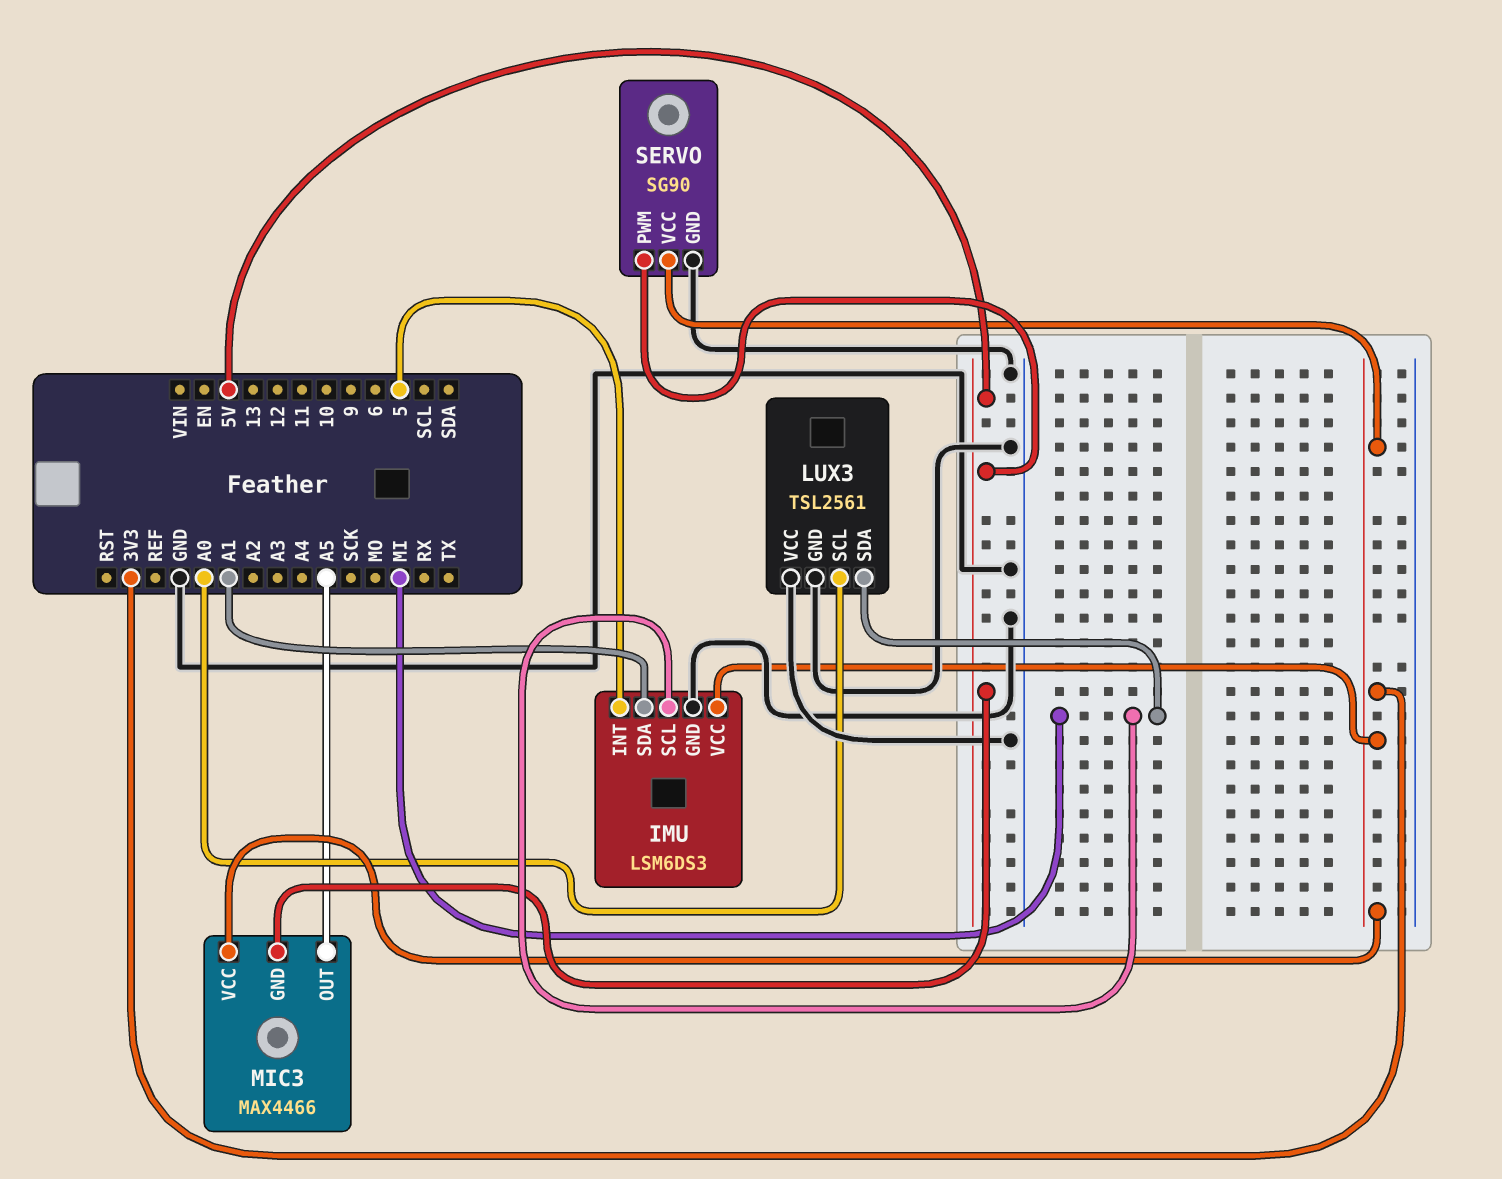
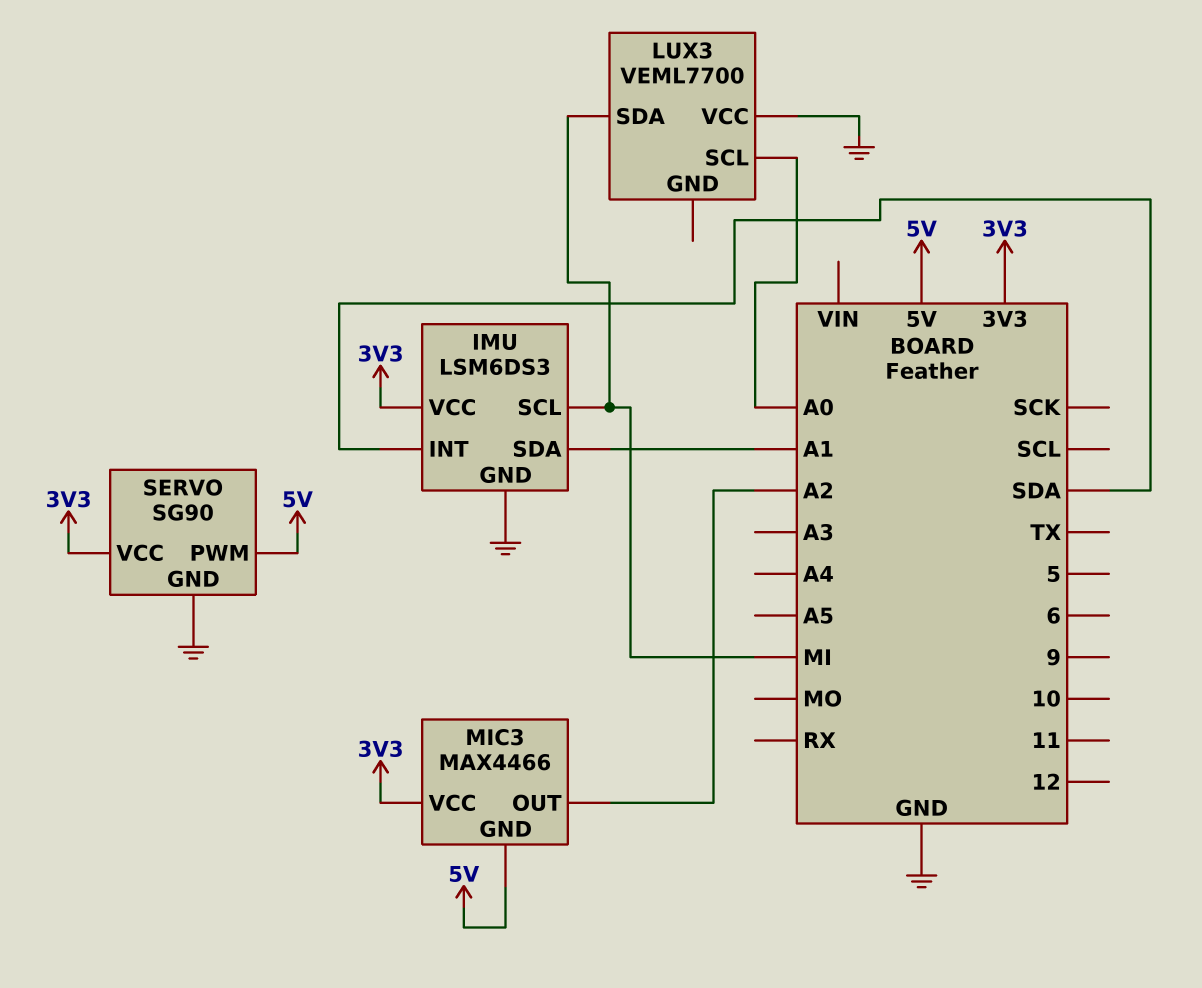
IMU pin INT: 5 -> SDA
LUX3: TSL2561 -> VEML7700
LUX3 pin GND: GND -> none
MIC3 pin OUT: A5 -> A2

